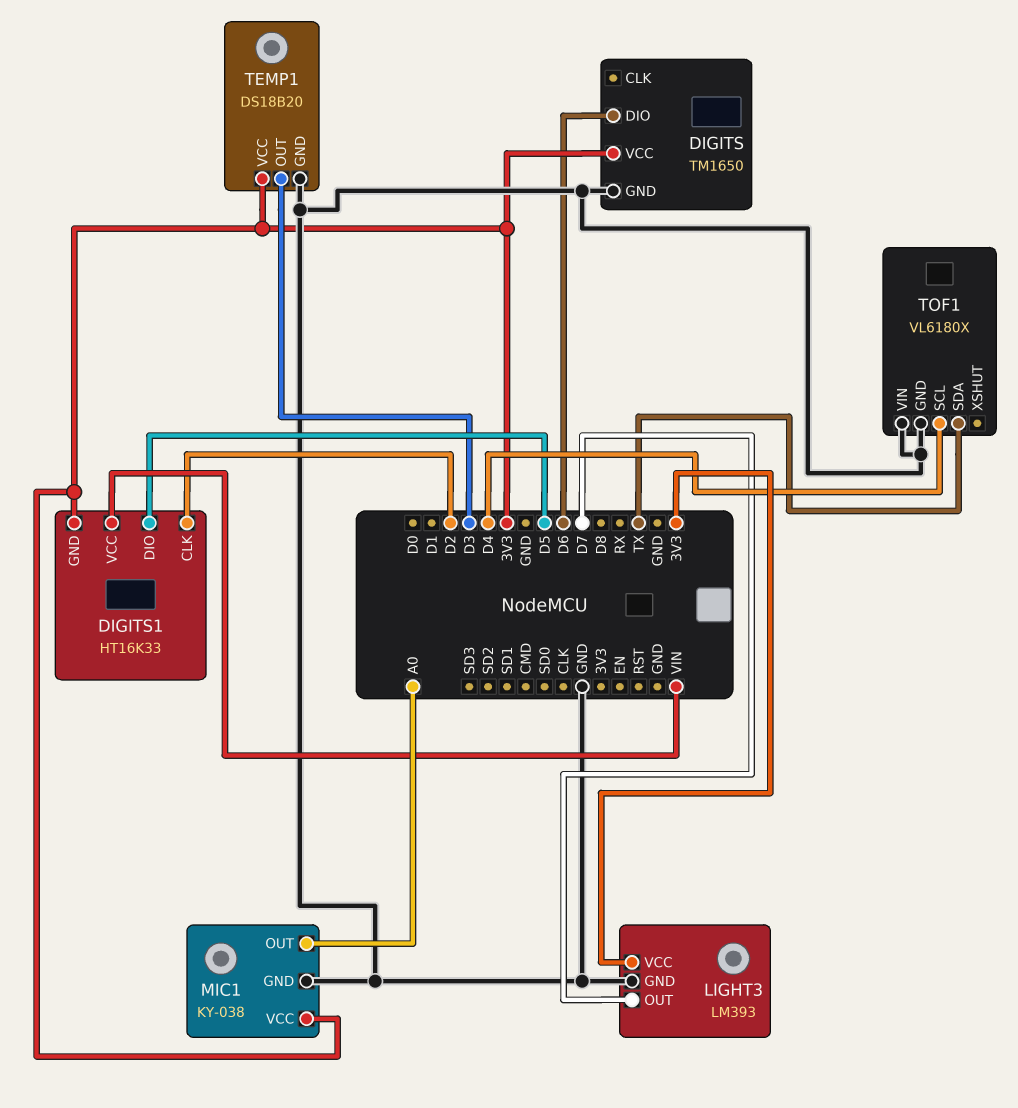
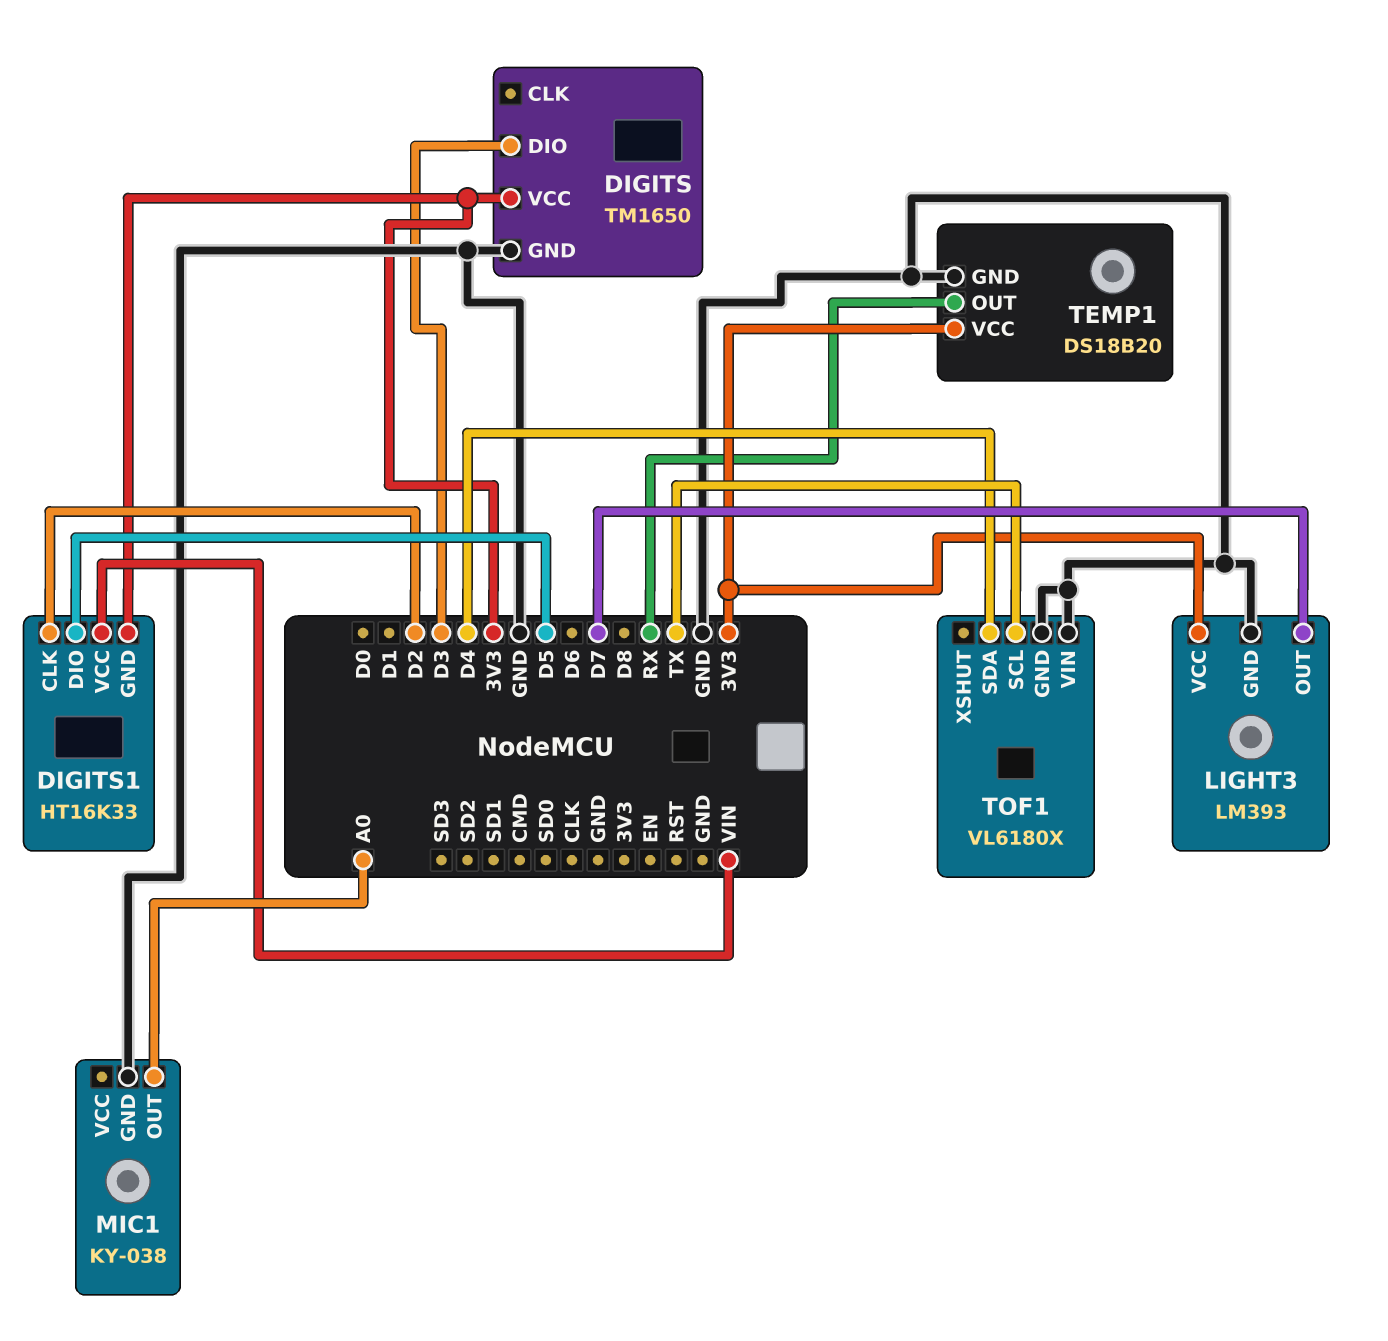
DIGITS pin DIO: D6 -> D3
MIC1 pin VCC: 3V3 -> none
TEMP1 pin OUT: D3 -> RX
TOF1 pin SCL: D4 -> TX
TOF1 pin SDA: TX -> D4

